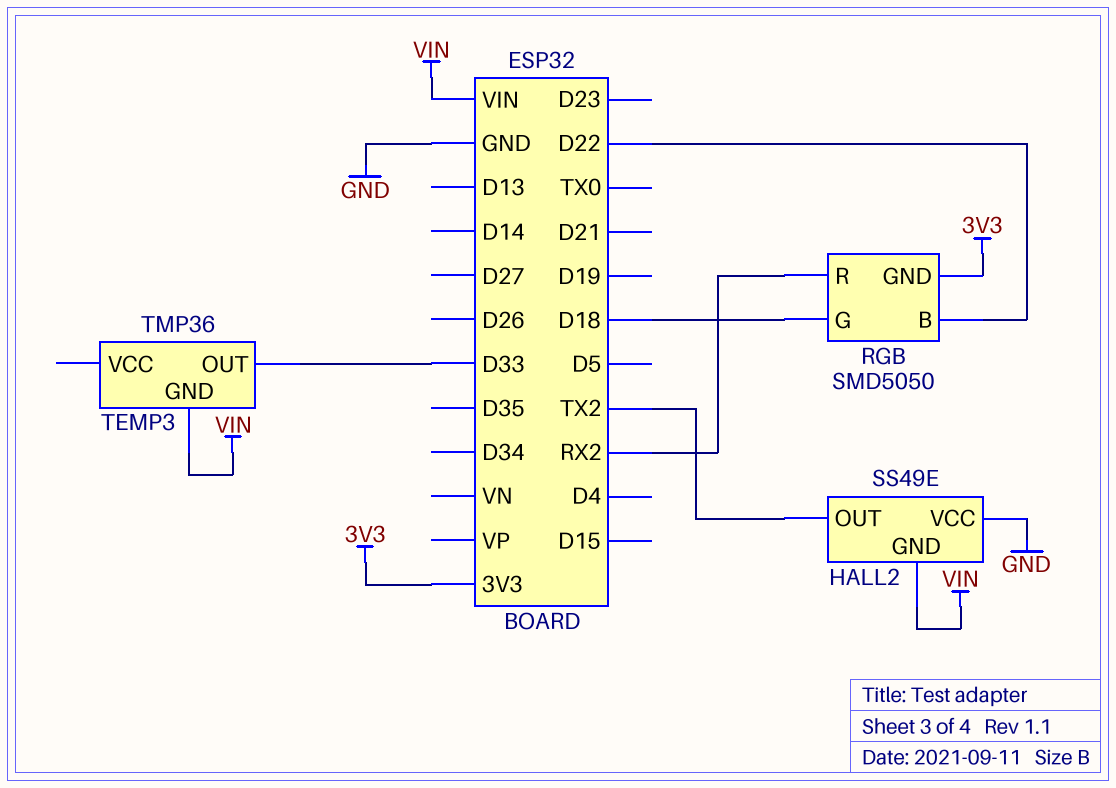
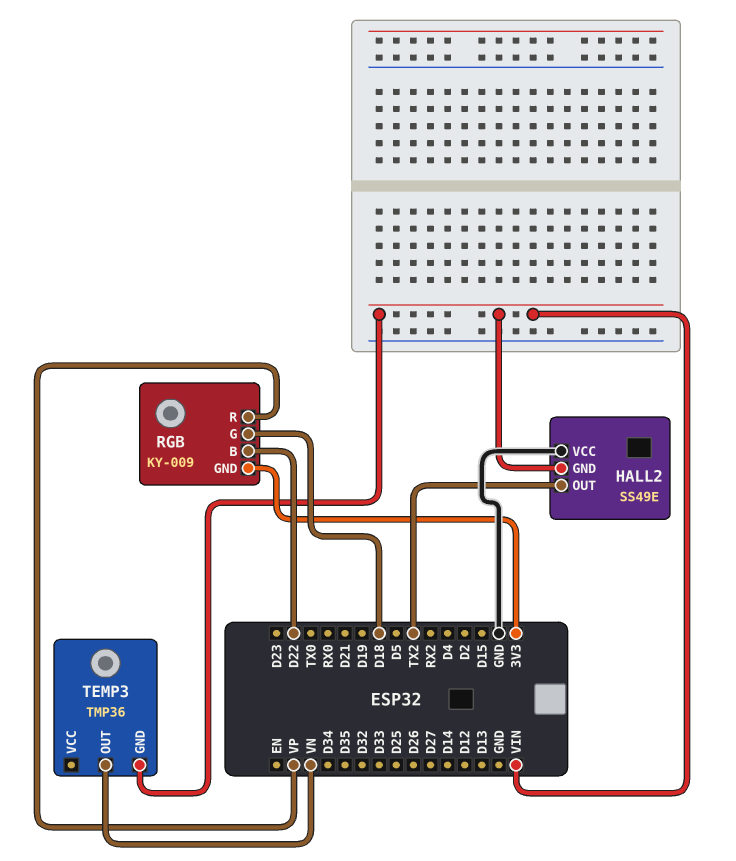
RGB: SMD5050 -> KY-009
RGB pin R: RX2 -> VP
TEMP3 pin OUT: D33 -> VN

